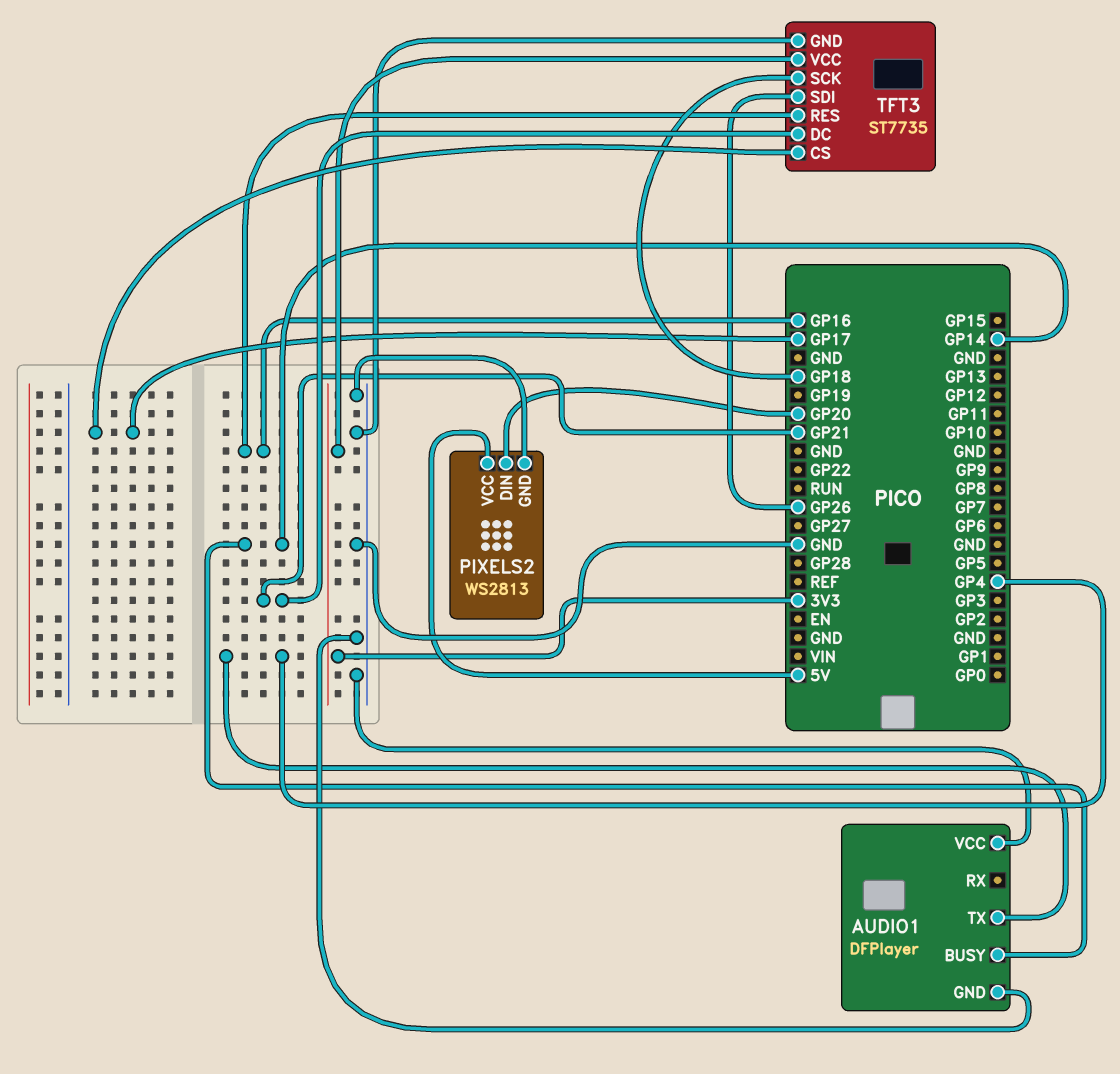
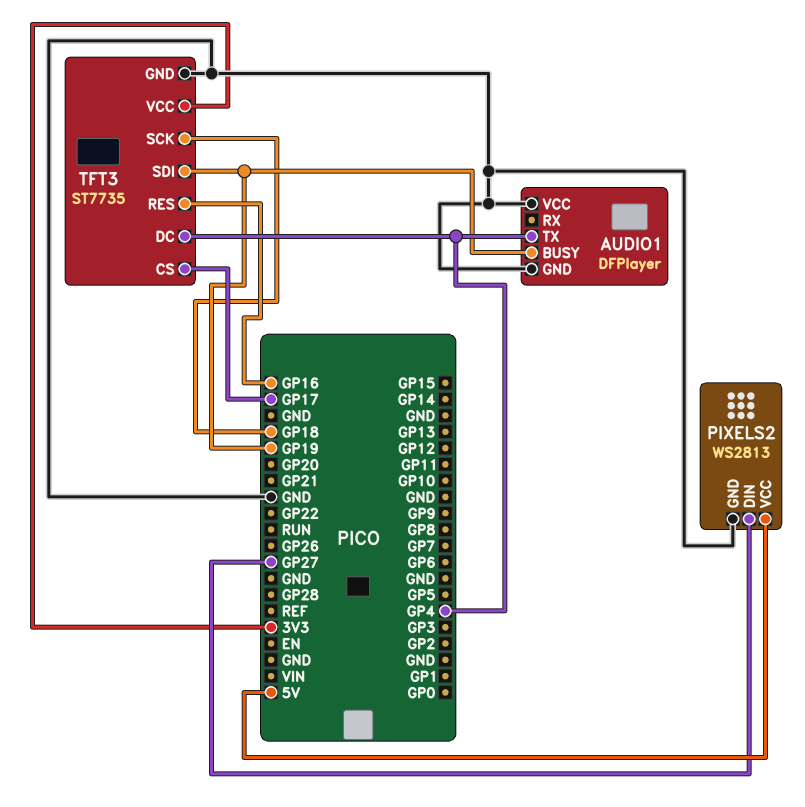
AUDIO1 pin BUSY: GP14 -> GP19
PIXELS2 pin DIN: GP20 -> GP27
TFT3 pin DC: GP21 -> GP4
TFT3 pin SDI: GP26 -> GP19

